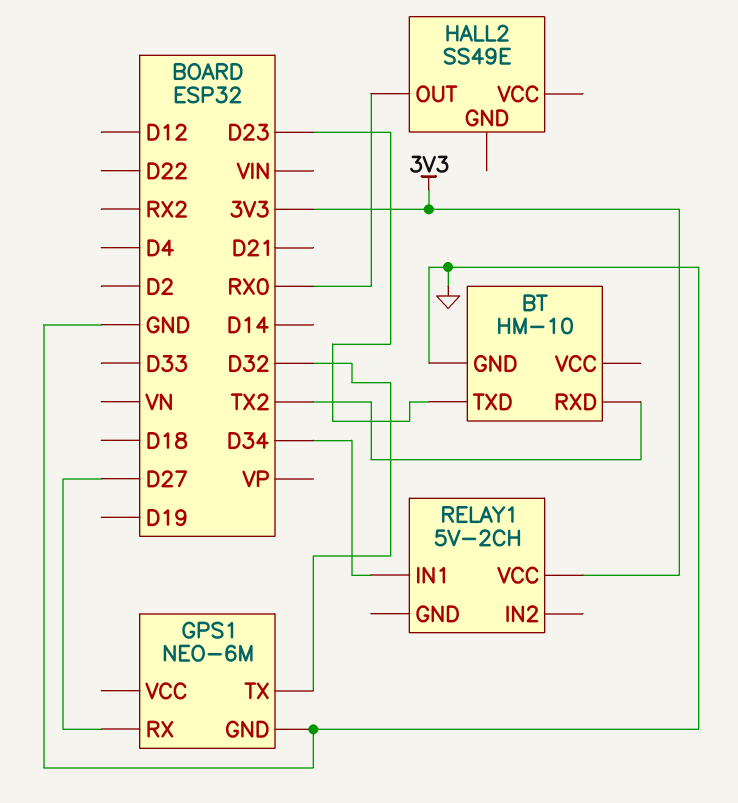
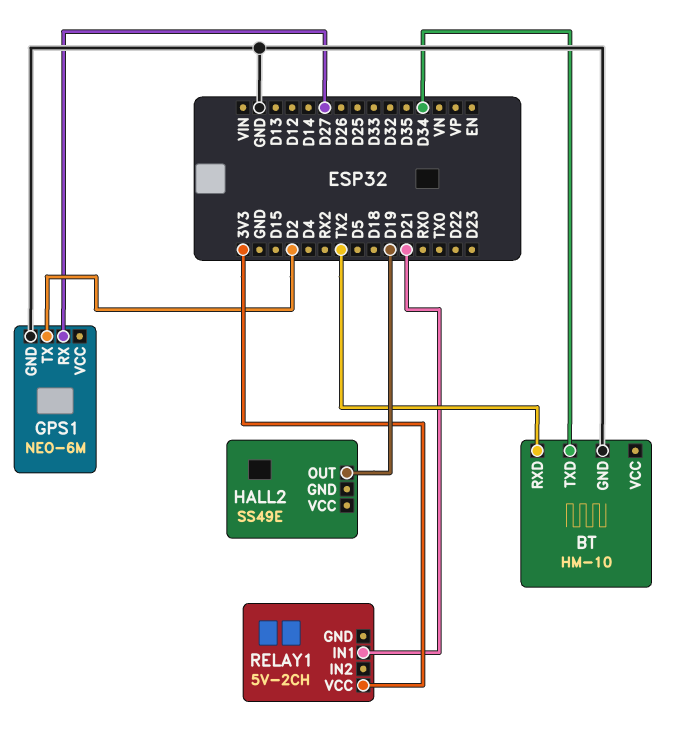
BT pin TXD: D23 -> D34
GPS1 pin TX: D32 -> D2
HALL2 pin OUT: RX0 -> D19
RELAY1 pin IN1: D34 -> D21

